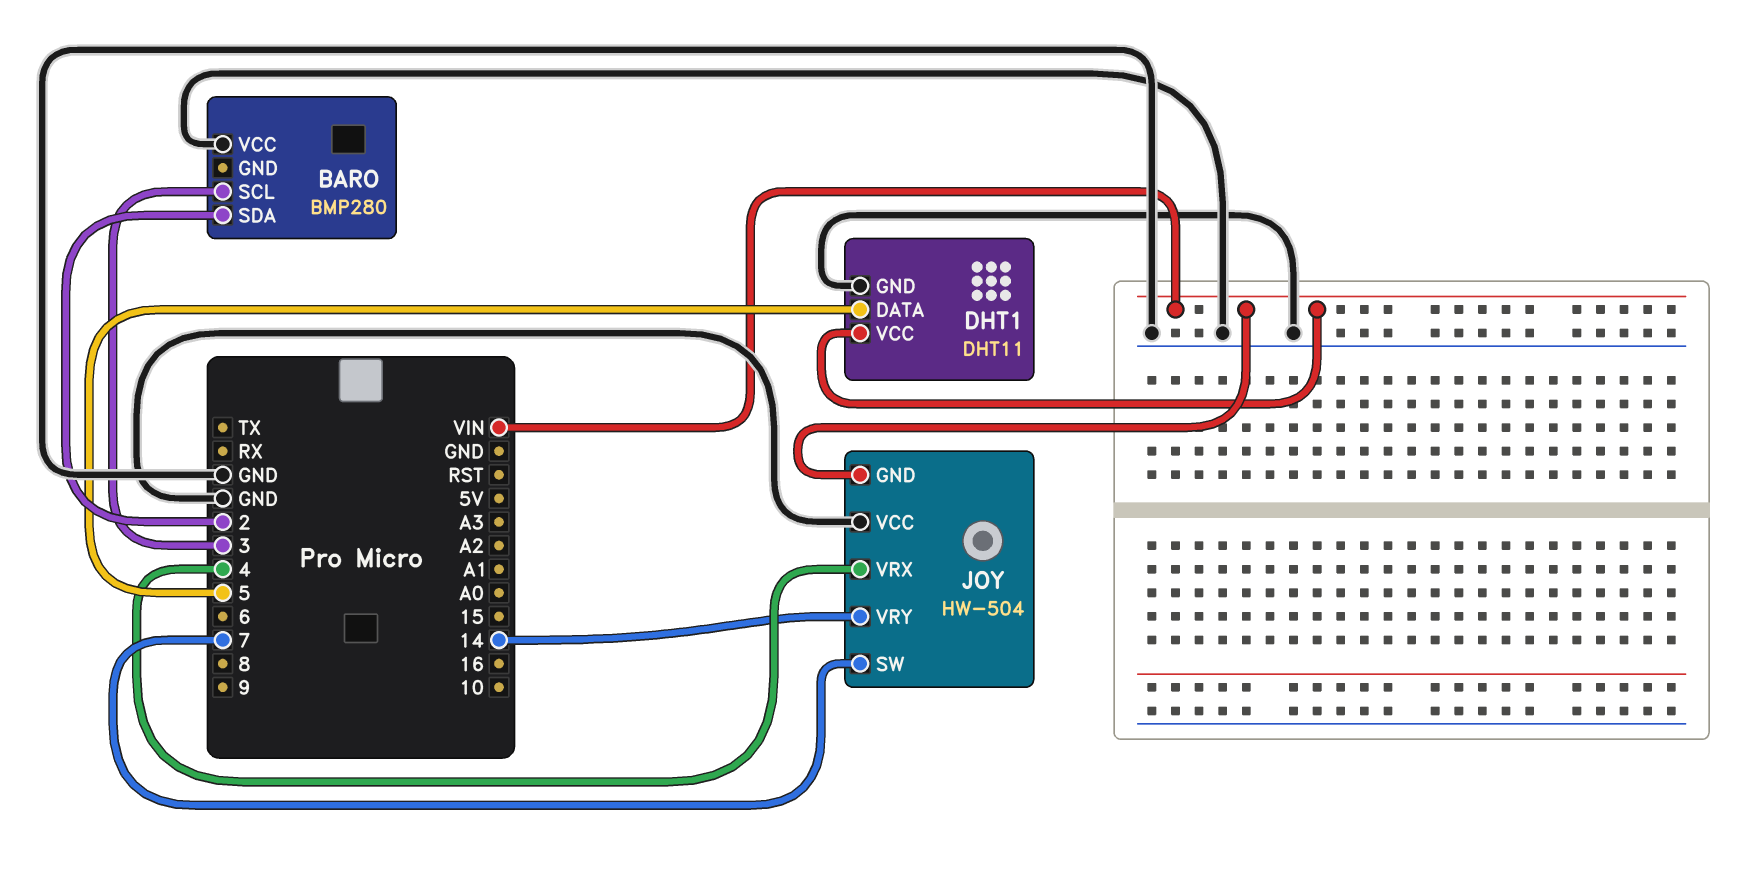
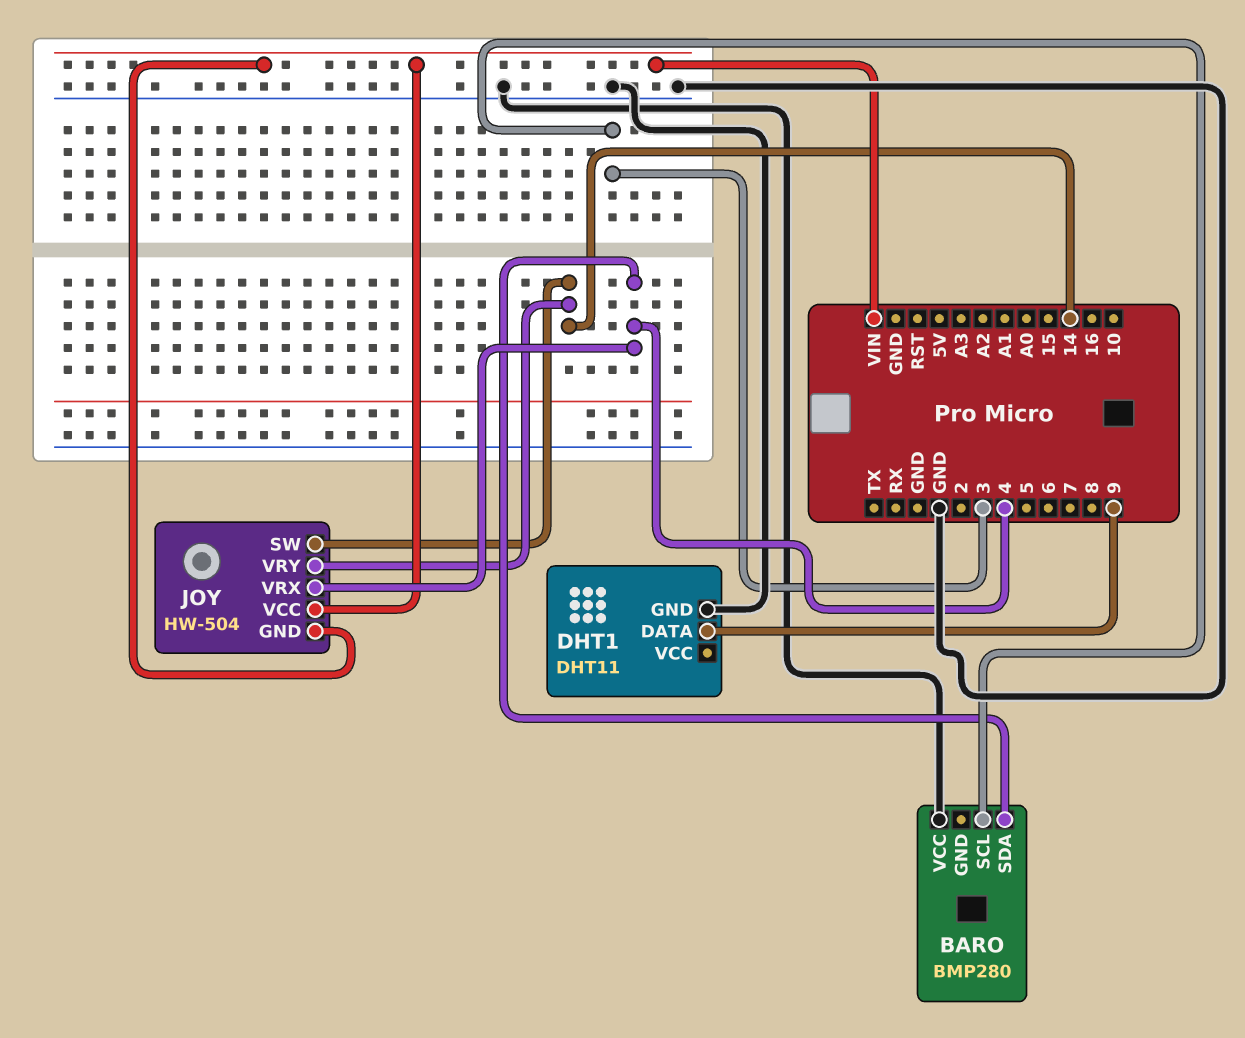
BARO pin SDA: 2 -> 4
DHT1 pin DATA: 5 -> 9
DHT1 pin VCC: VIN -> none
JOY pin SW: 7 -> 14
JOY pin VCC: GND -> VIN

